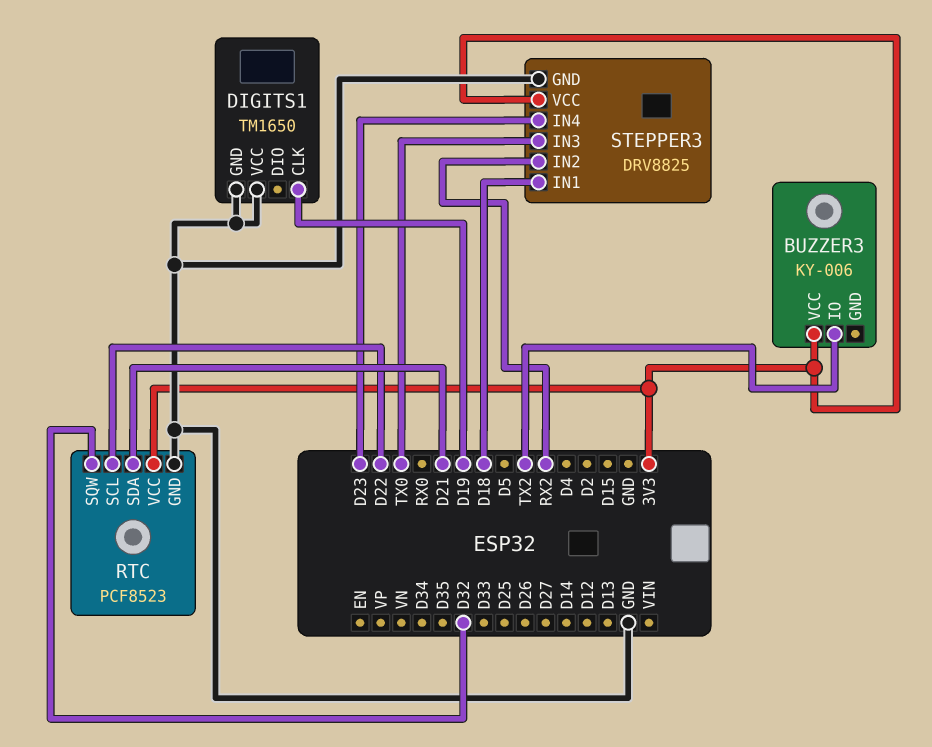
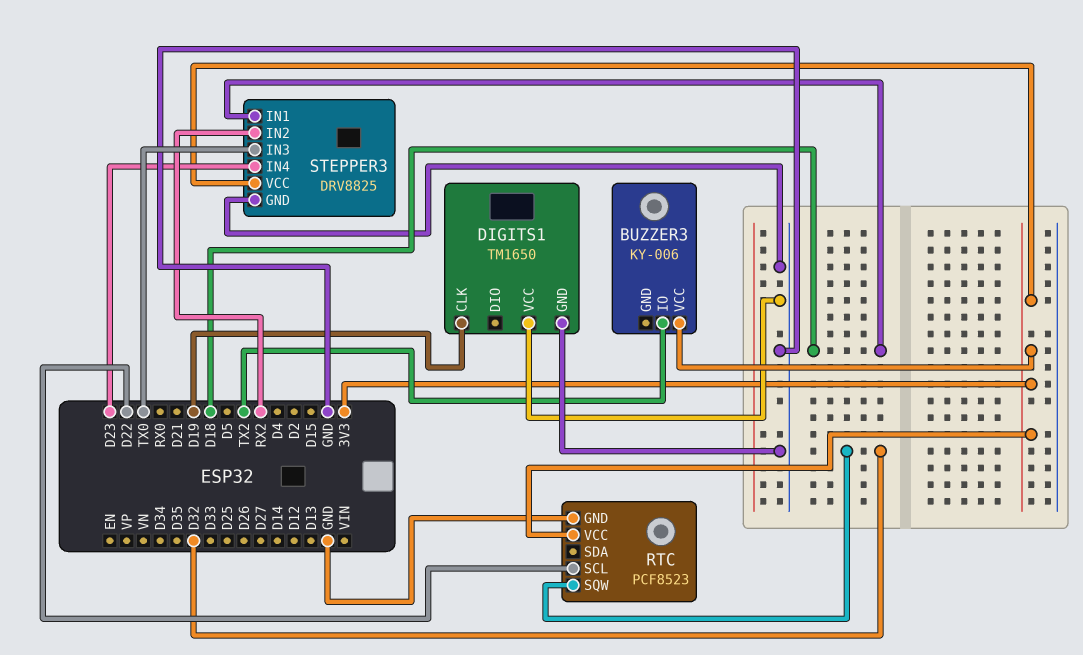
RTC pin SDA: D21 -> none

